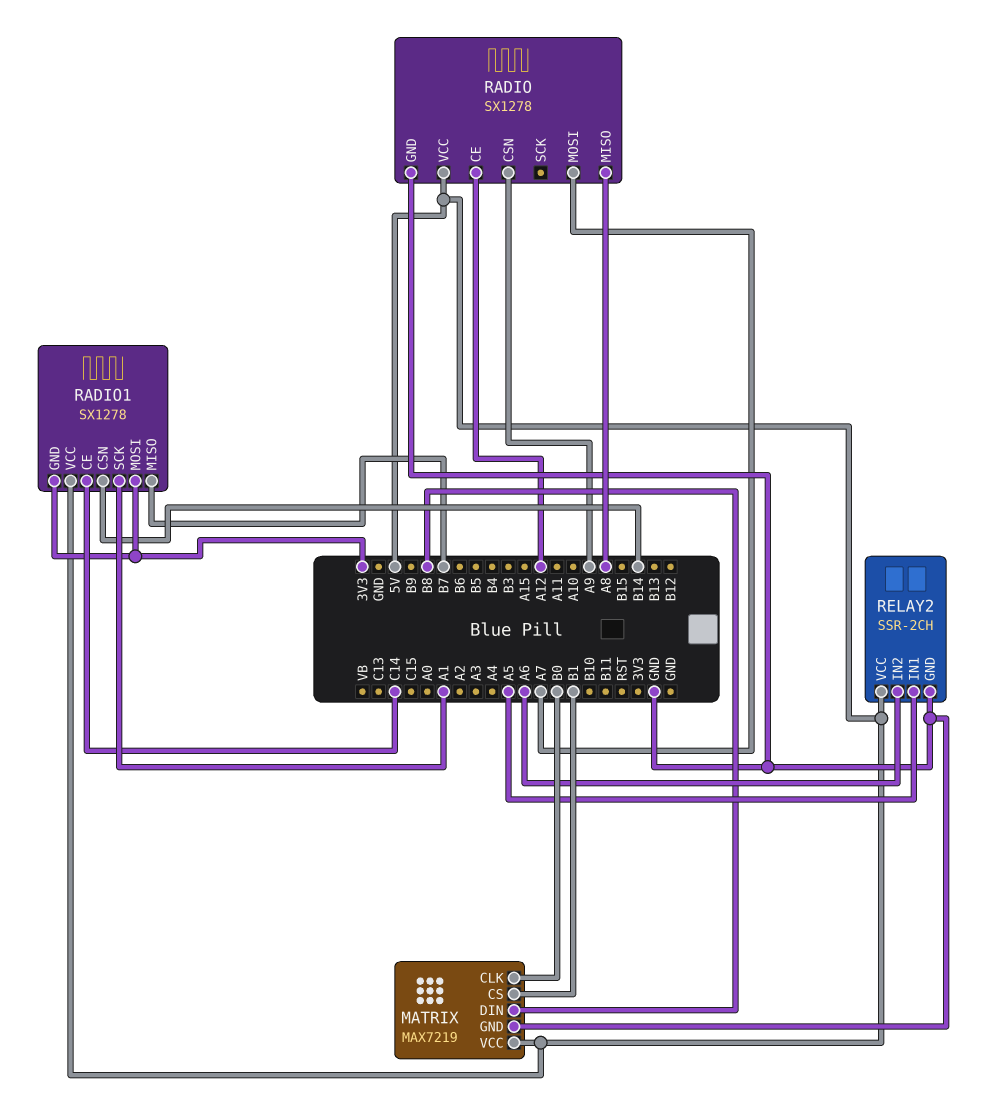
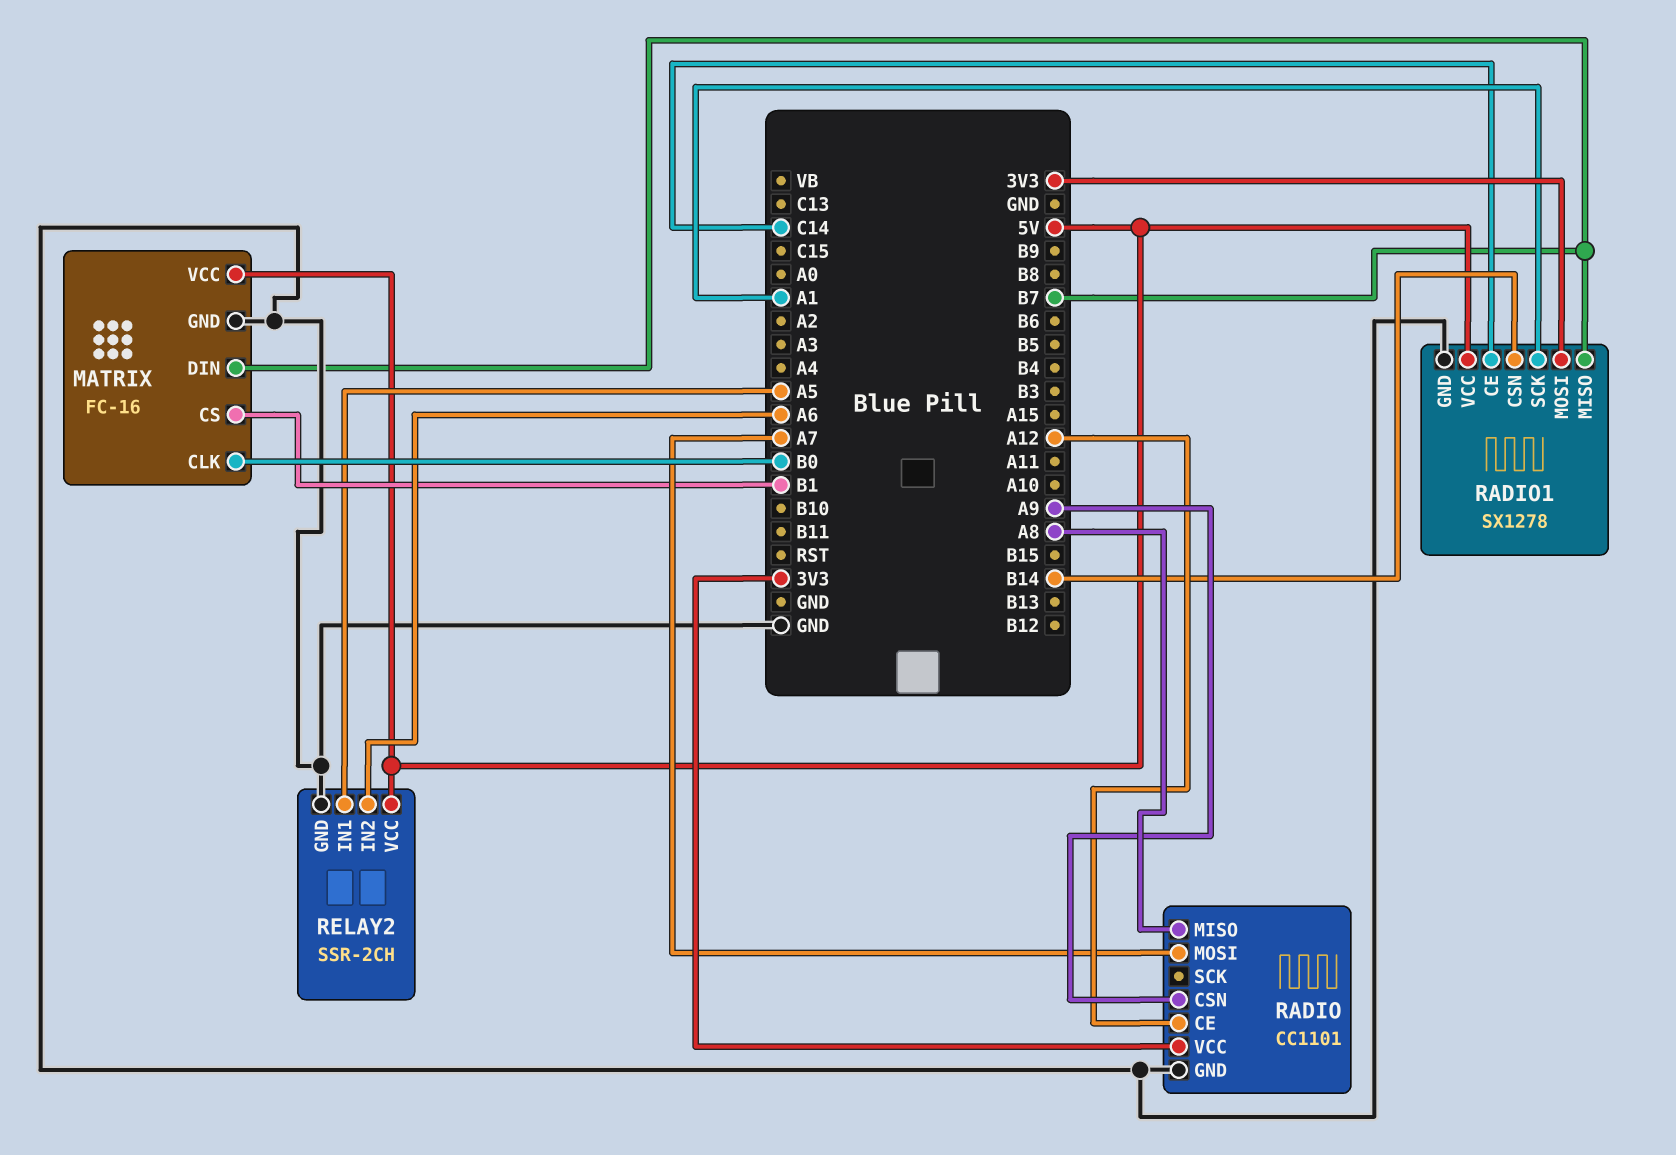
MATRIX: MAX7219 -> FC-16
MATRIX pin DIN: B8 -> B7
RADIO: SX1278 -> CC1101
RADIO pin VCC: 5V -> 3V3
RADIO1 pin GND: 3V3 -> GND

